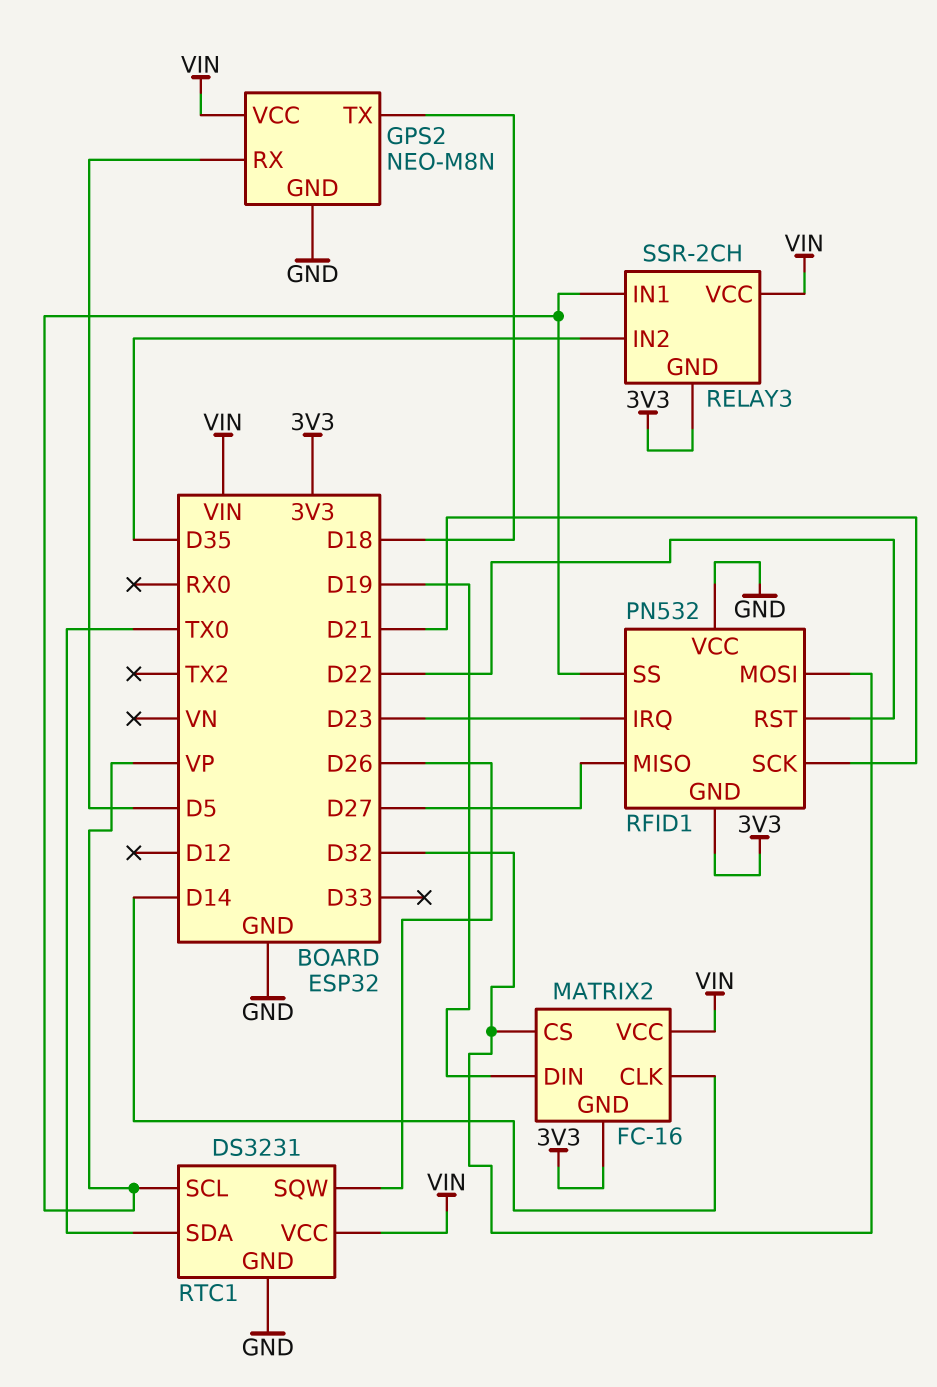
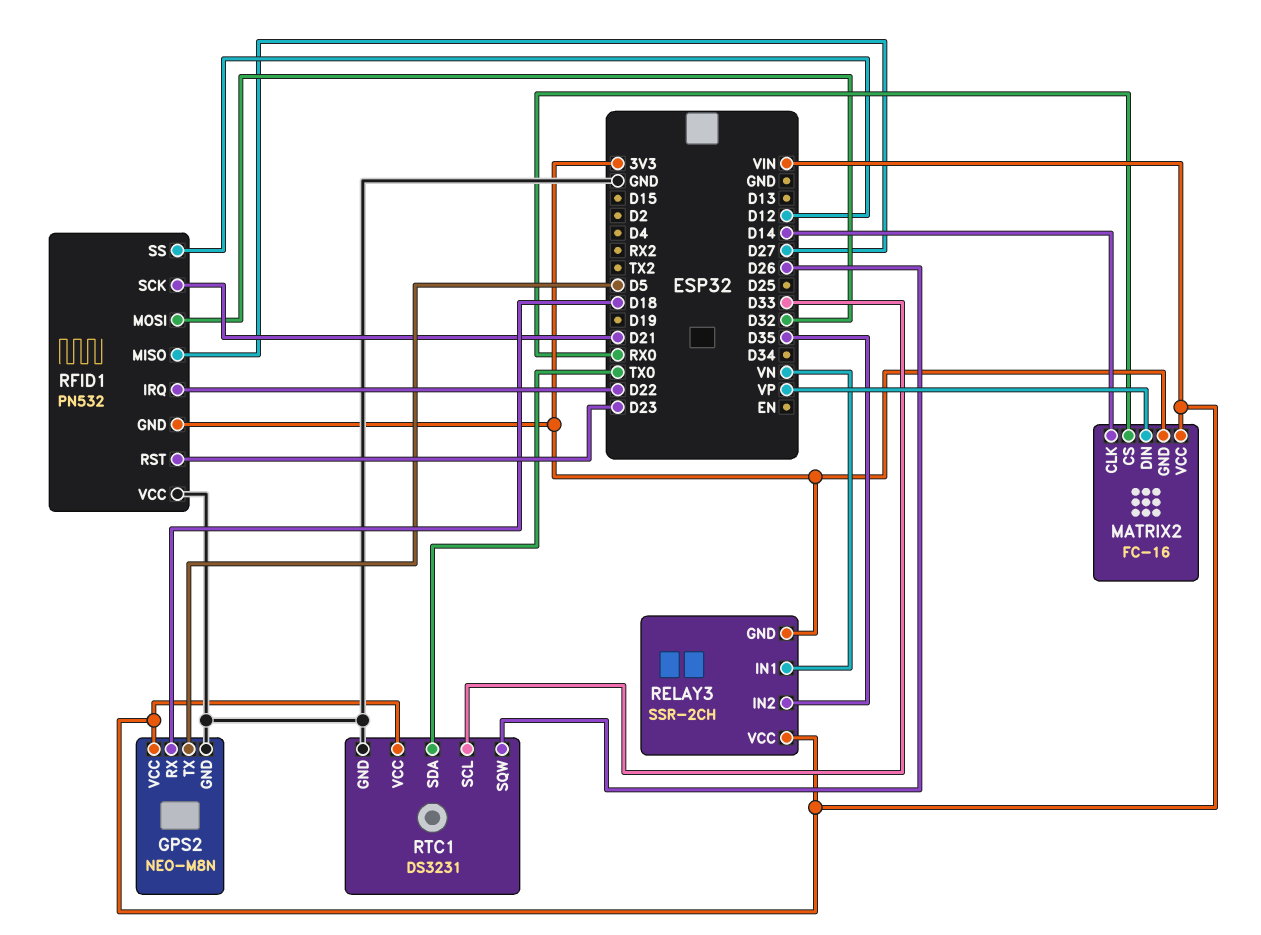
GPS2 pin RX: D5 -> D18
GPS2 pin TX: D18 -> D5
MATRIX2 pin CS: D32 -> RX0
MATRIX2 pin DIN: D19 -> VP
RELAY3 pin IN1: VP -> VN
RFID1 pin IRQ: D23 -> D22
RFID1 pin RST: D22 -> D23
RFID1 pin SS: VP -> D12
RTC1 pin SCL: VP -> D33

